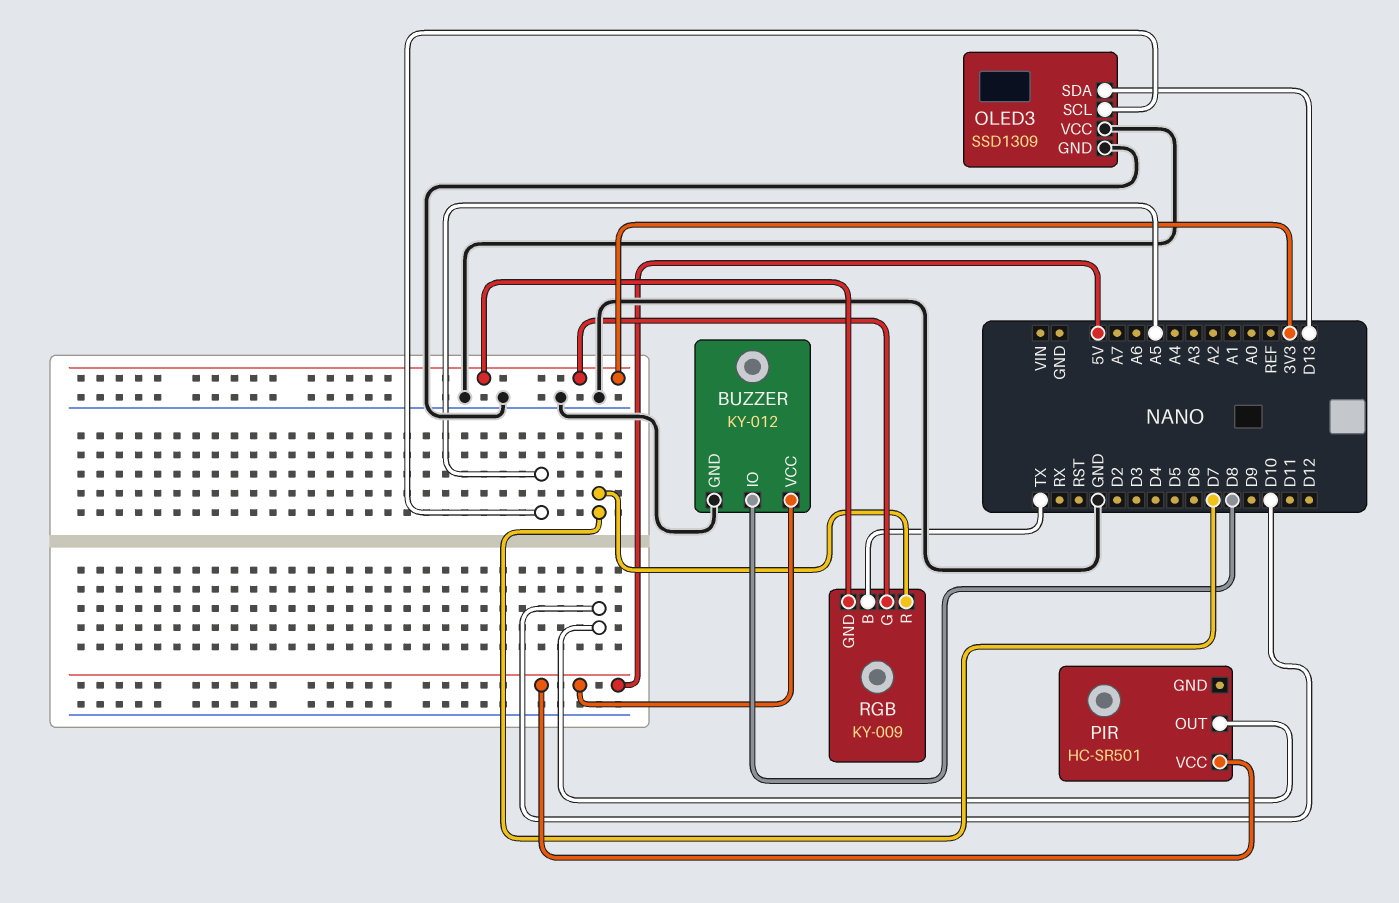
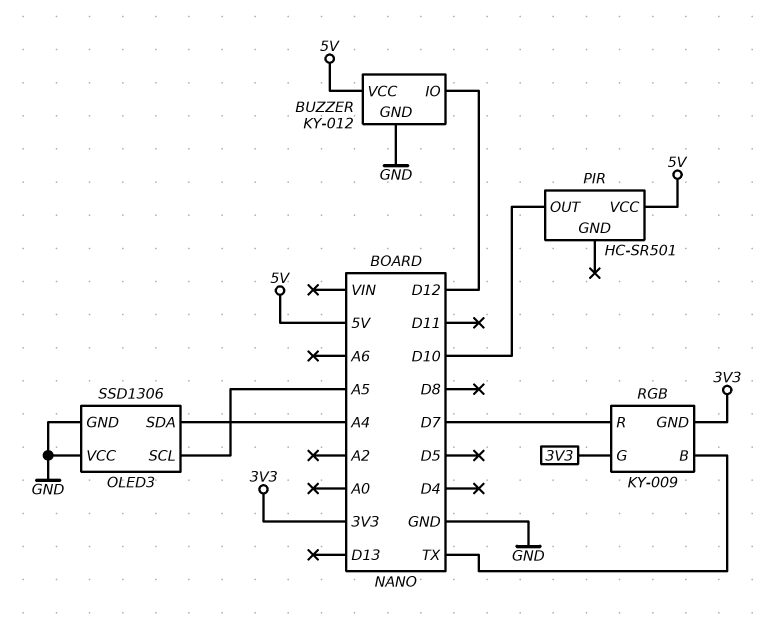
BUZZER pin IO: D8 -> D12
OLED3: SSD1309 -> SSD1306
OLED3 pin SDA: D13 -> A4

